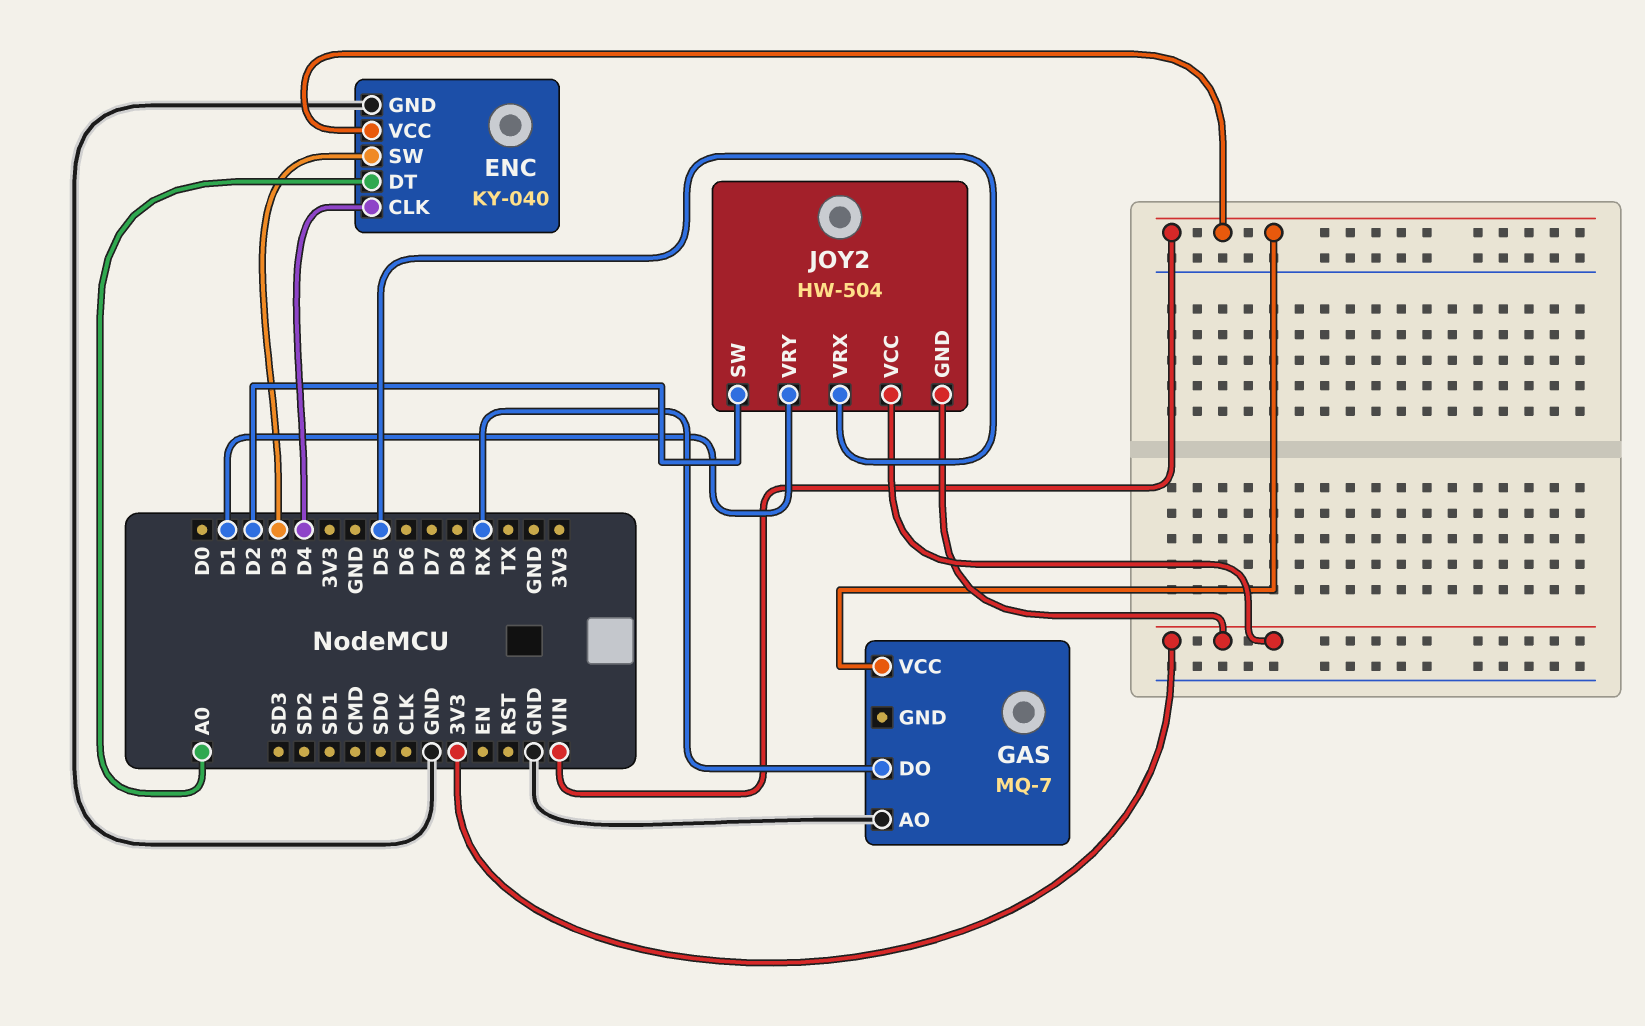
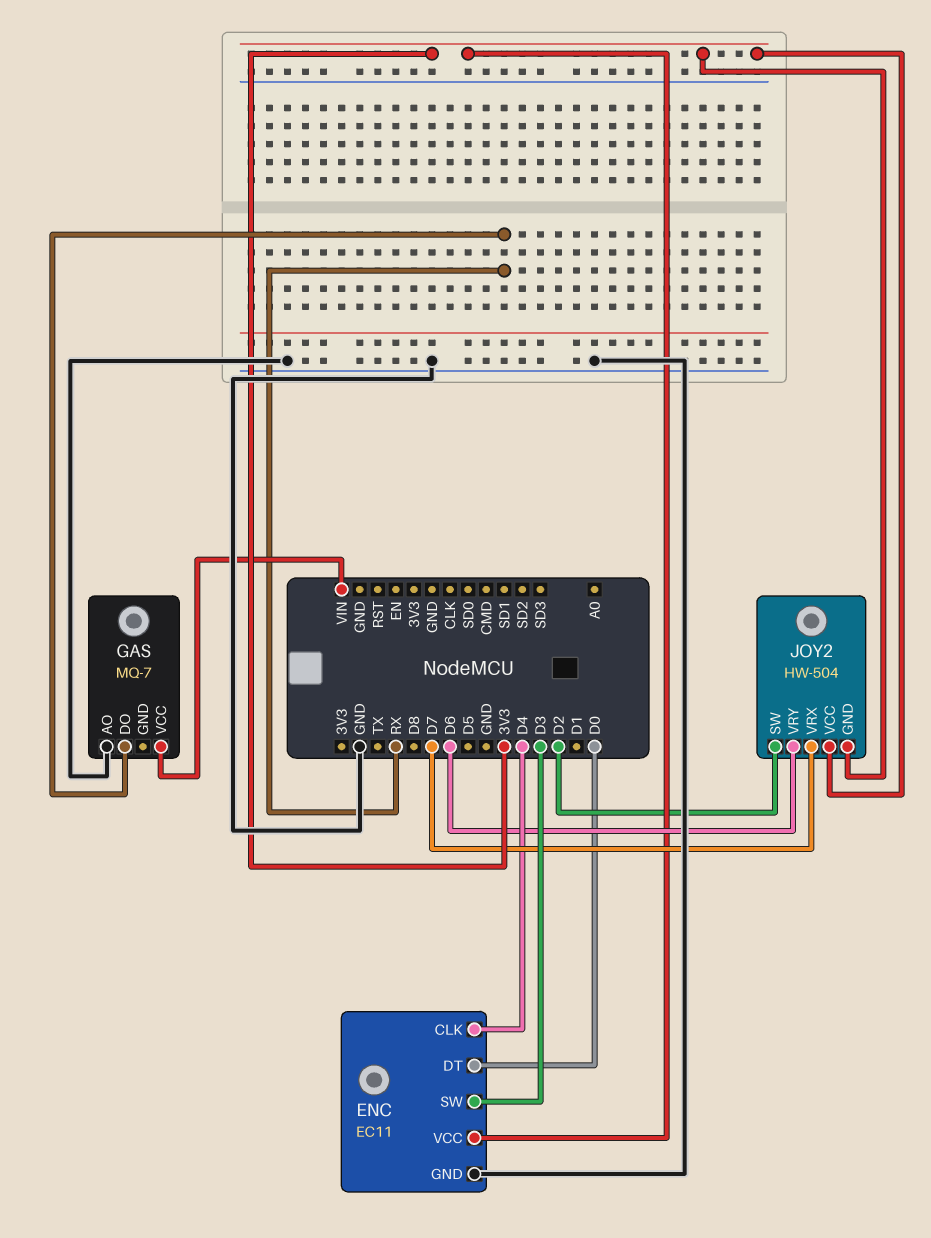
ENC: KY-040 -> EC11
ENC pin DT: A0 -> D0
ENC pin VCC: VIN -> 3V3
JOY2 pin VRX: D5 -> D7
JOY2 pin VRY: D1 -> D6

